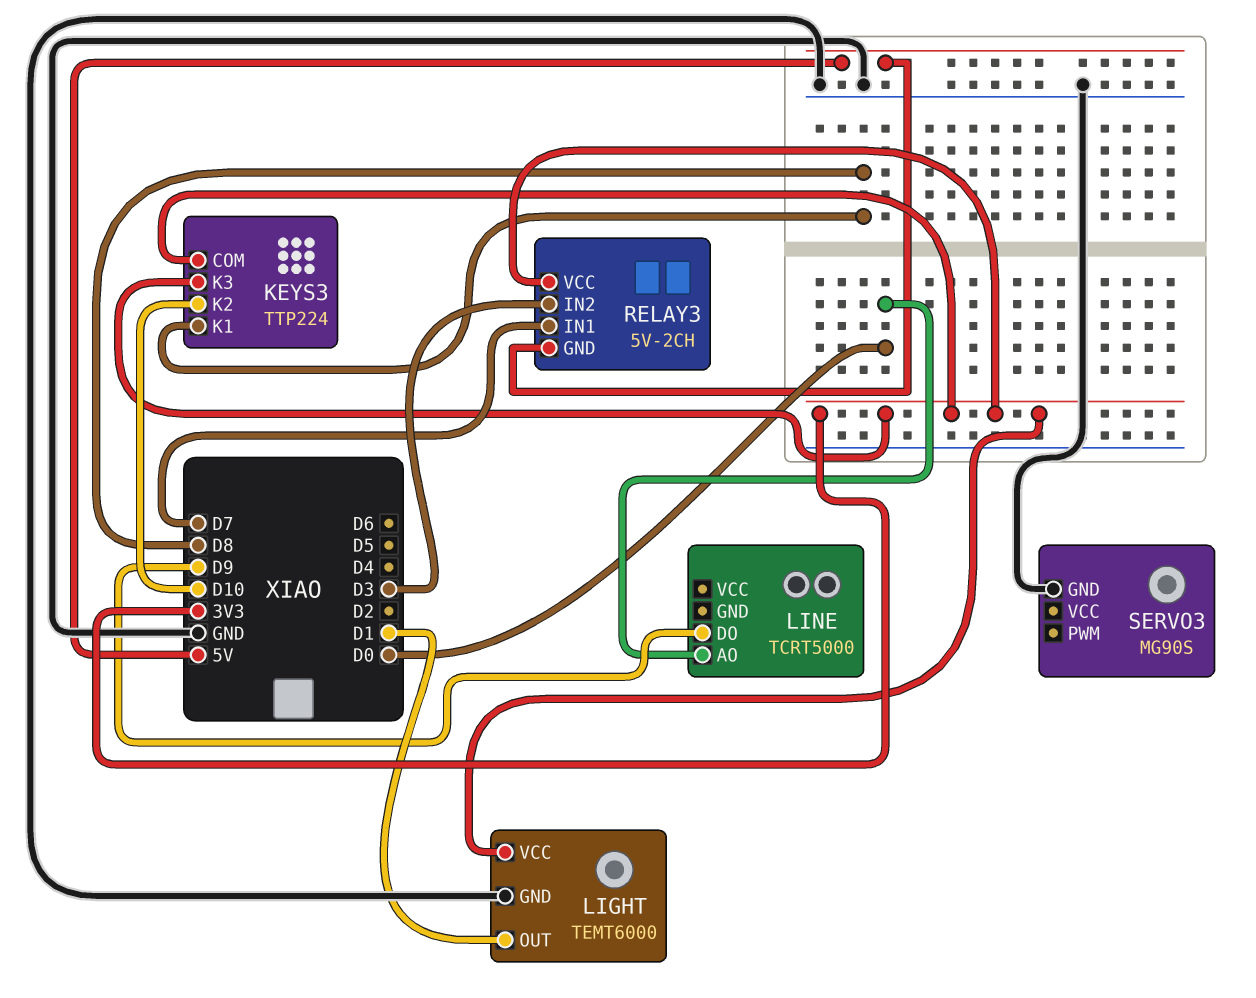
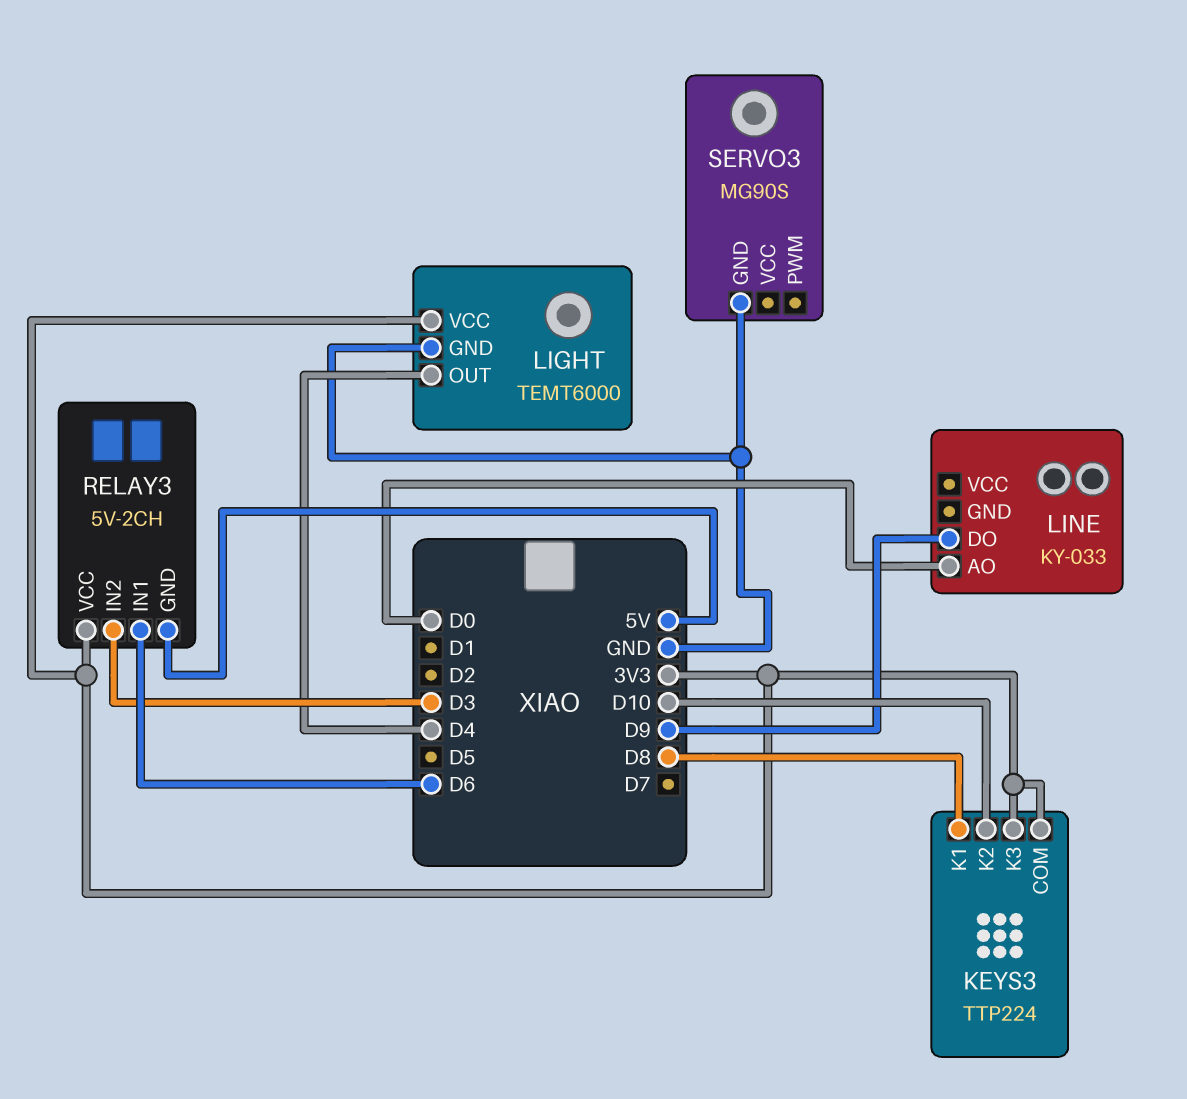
LIGHT pin OUT: D1 -> D4
LINE: TCRT5000 -> KY-033
RELAY3 pin IN1: D7 -> D6

